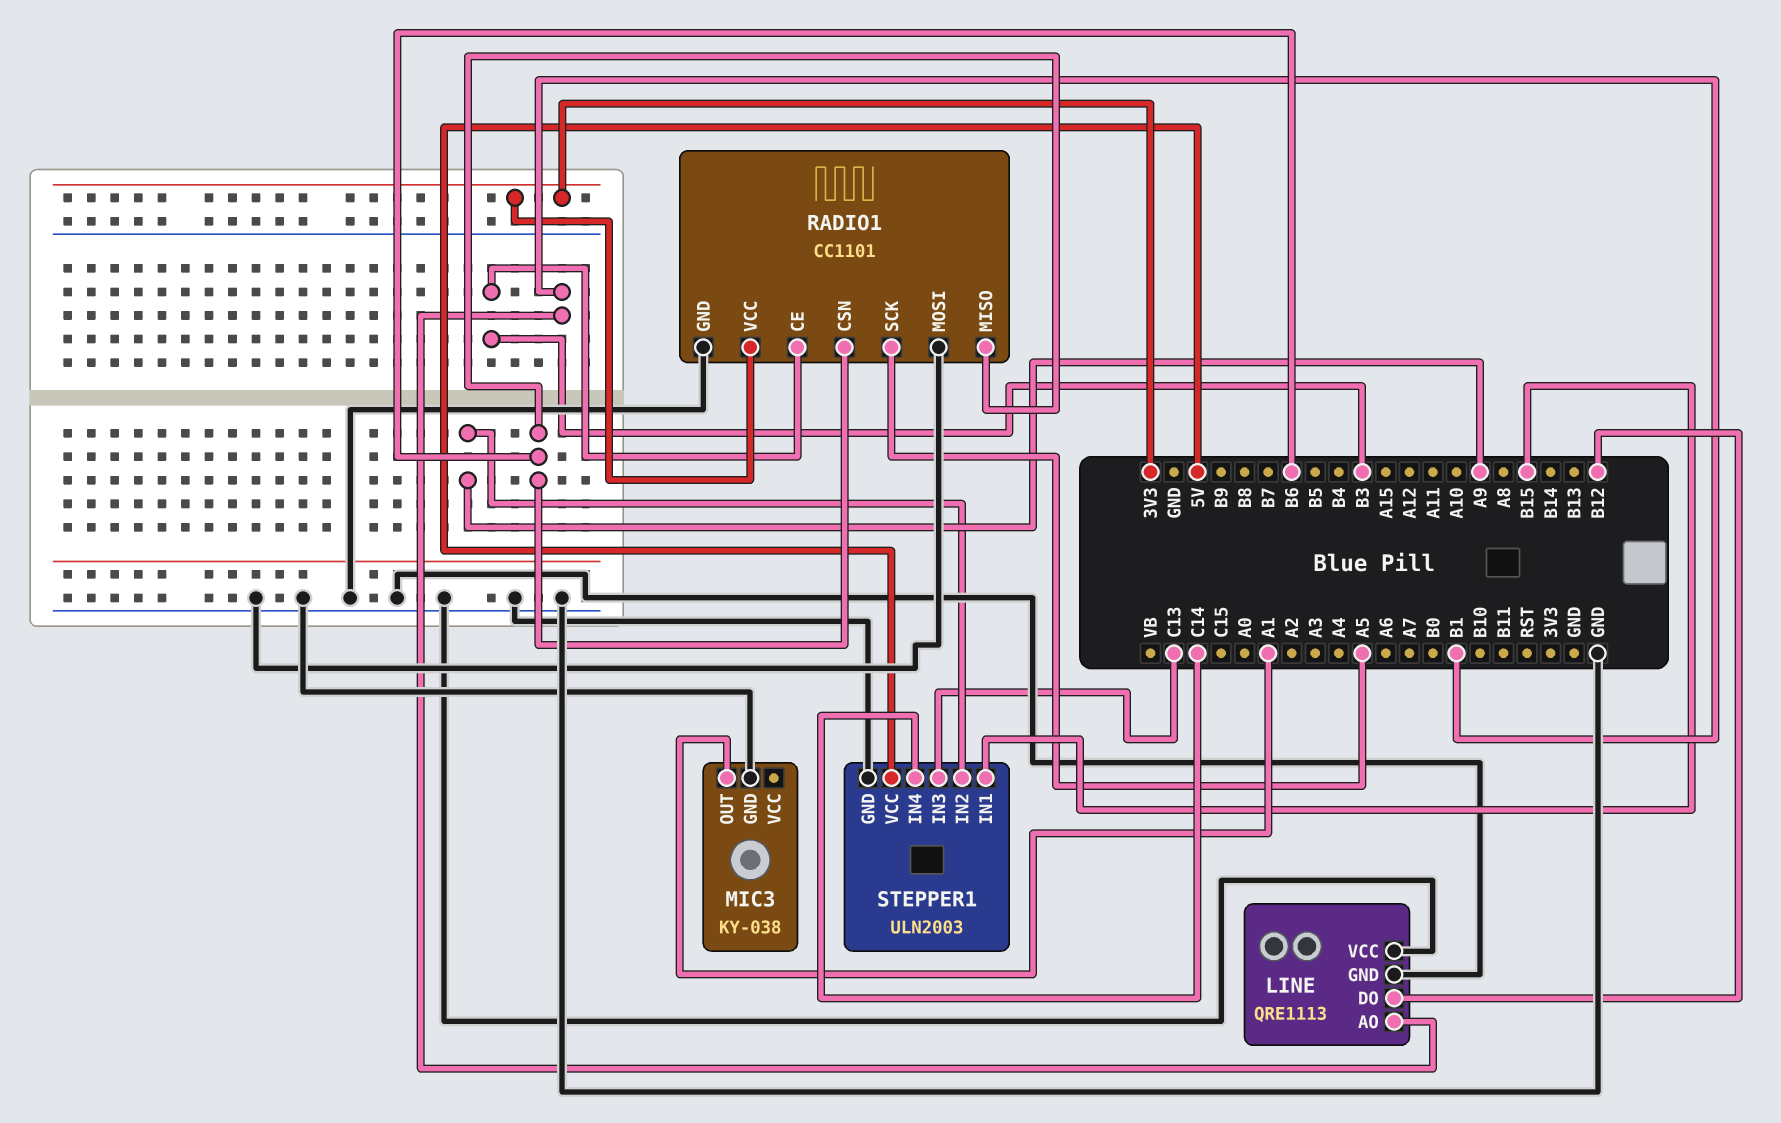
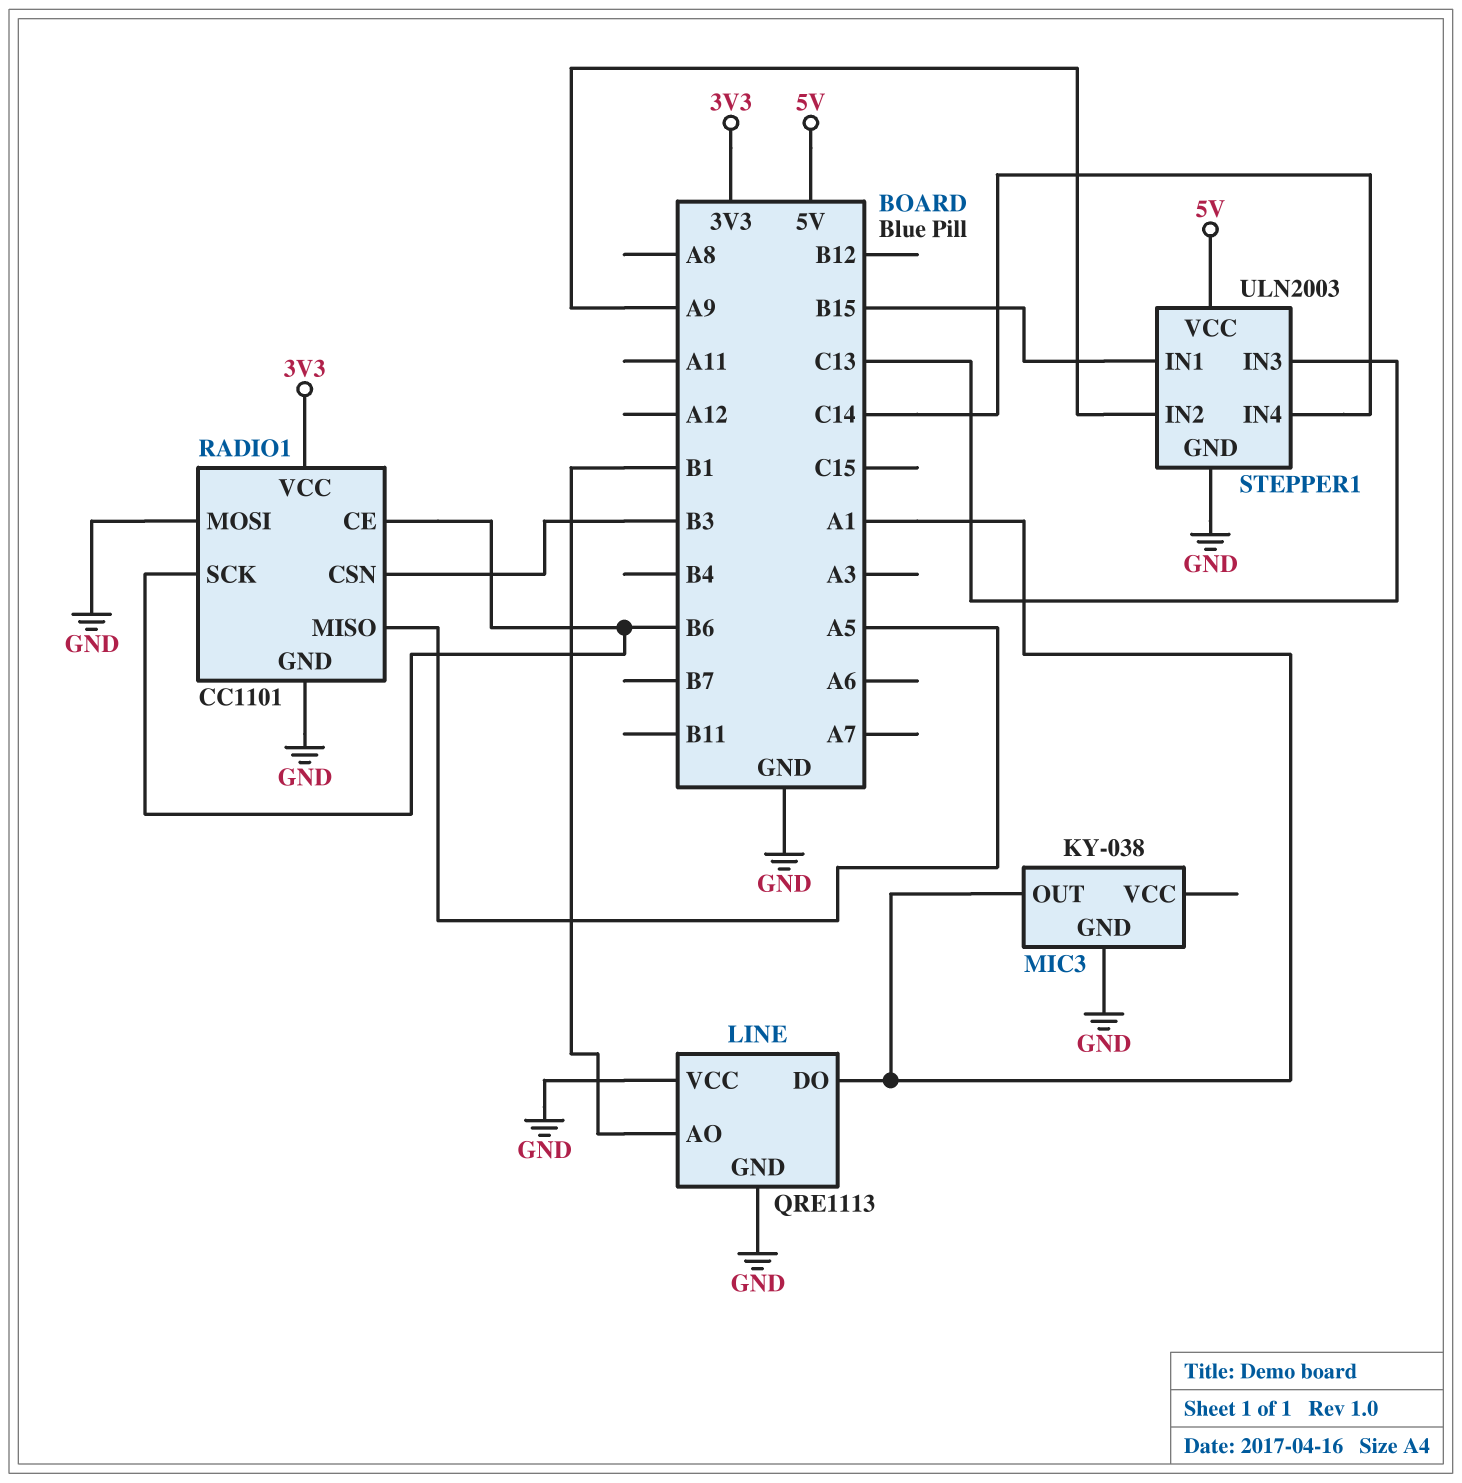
LINE pin DO: B12 -> A1
RADIO1 pin CE: B3 -> B6
RADIO1 pin CSN: B6 -> B3
RADIO1 pin MISO: B6 -> A5
RADIO1 pin SCK: A5 -> B6

